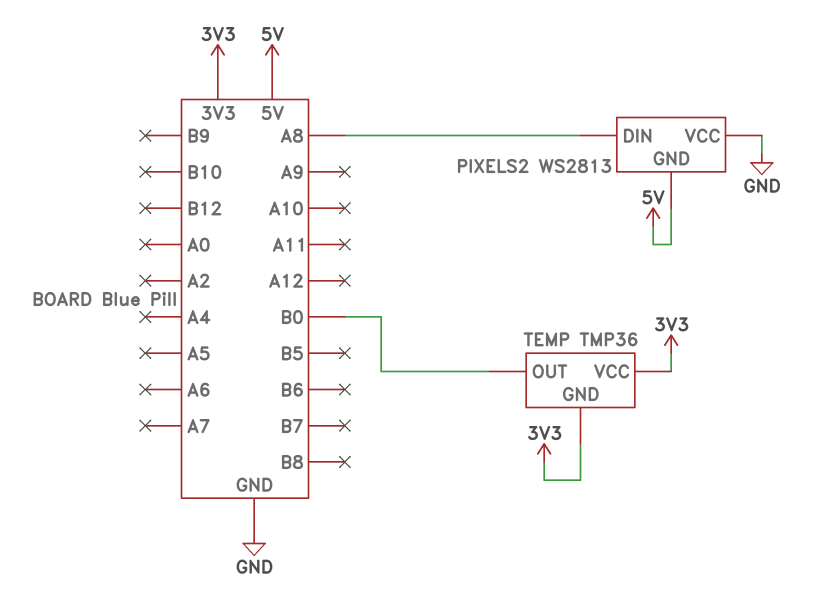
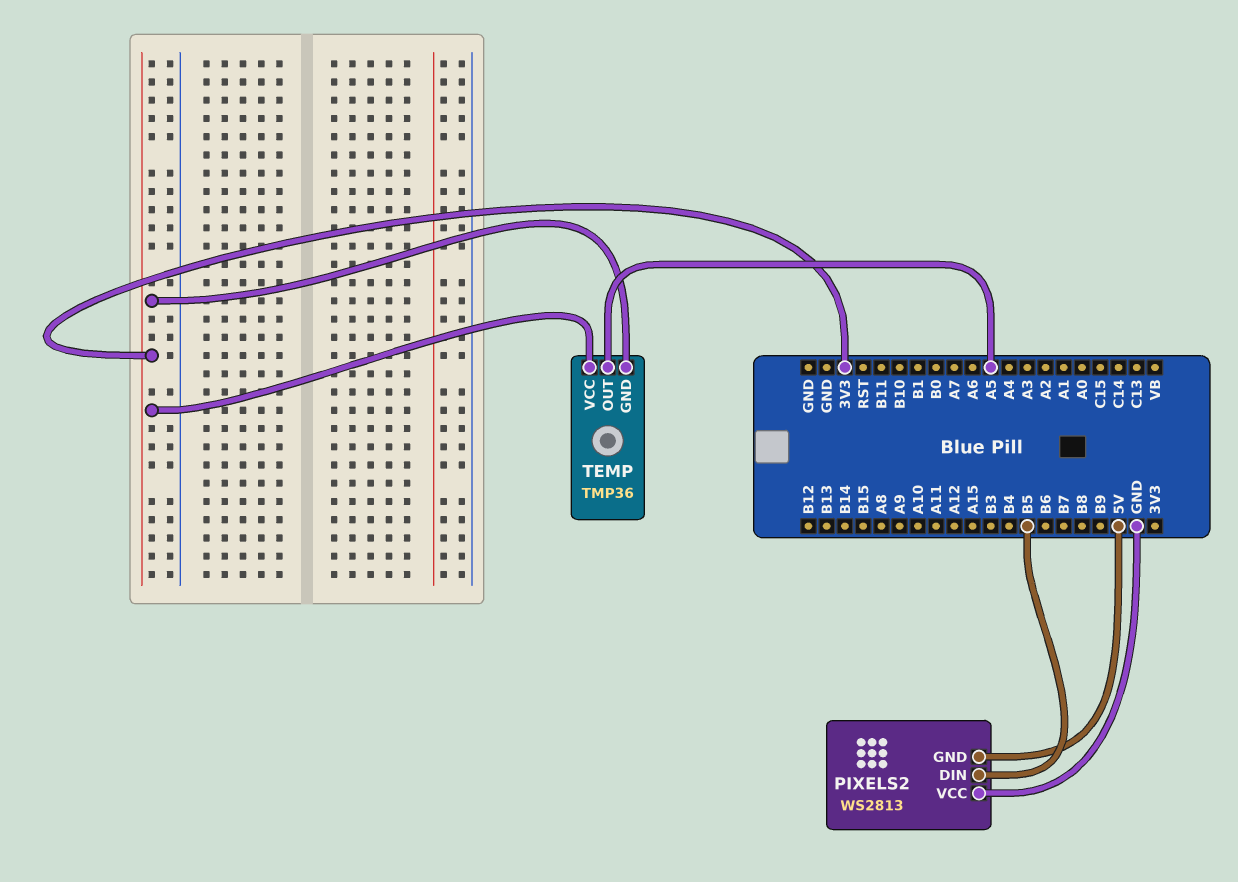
PIXELS2 pin DIN: A8 -> B5
TEMP pin OUT: B0 -> A5

